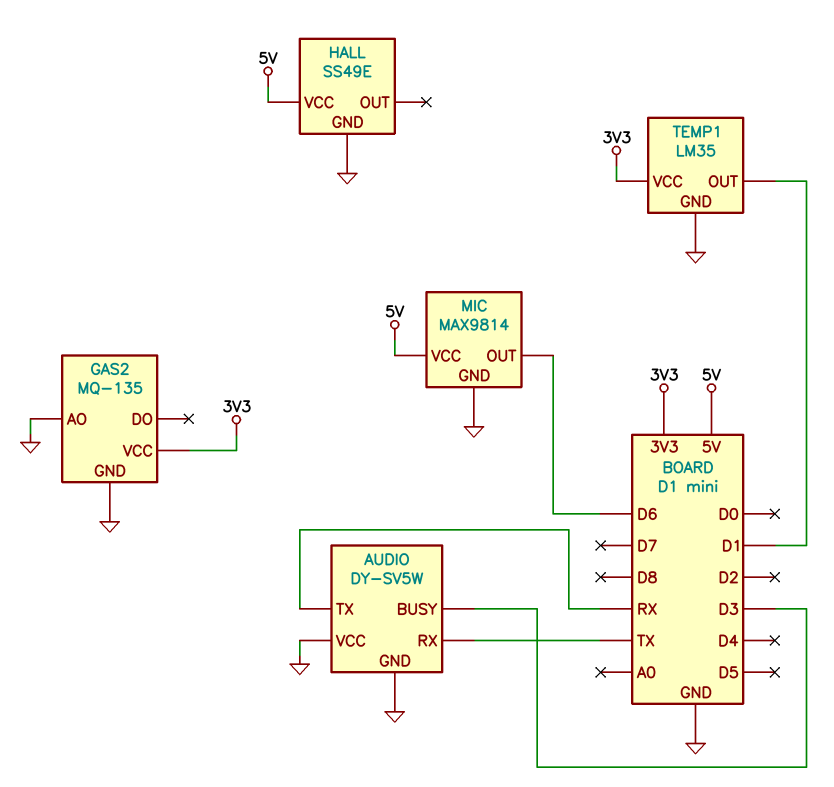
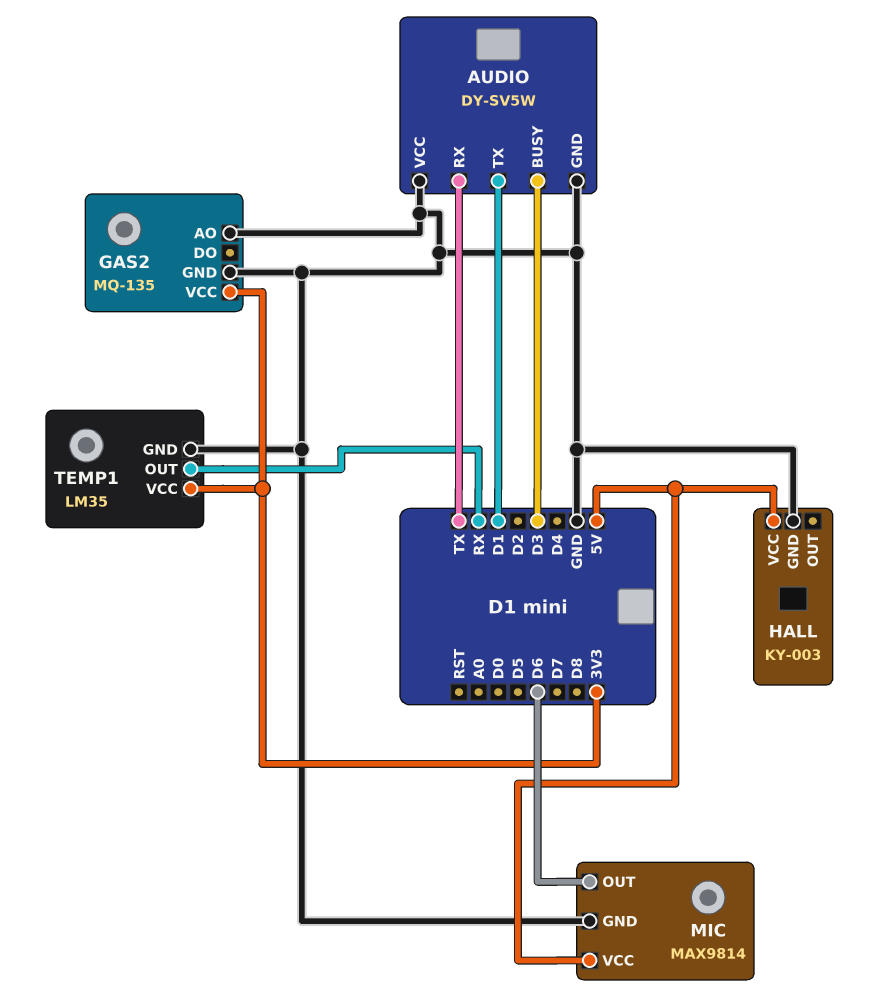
AUDIO pin TX: RX -> D1
HALL: SS49E -> KY-003
TEMP1 pin OUT: D1 -> RX

